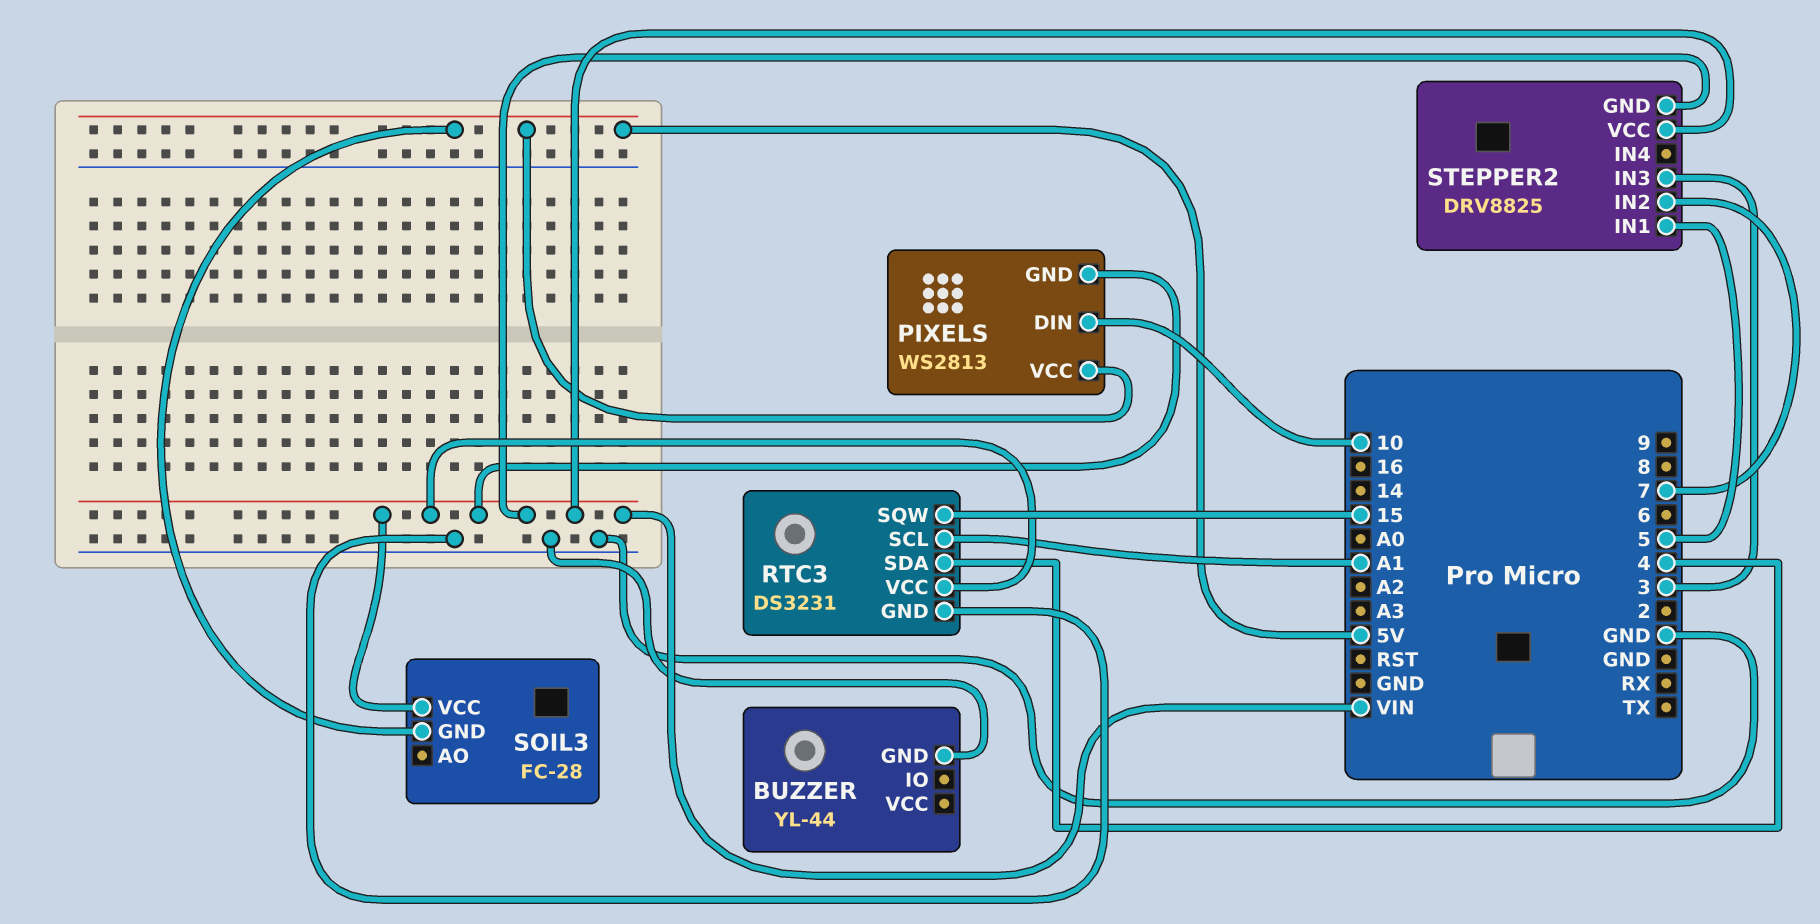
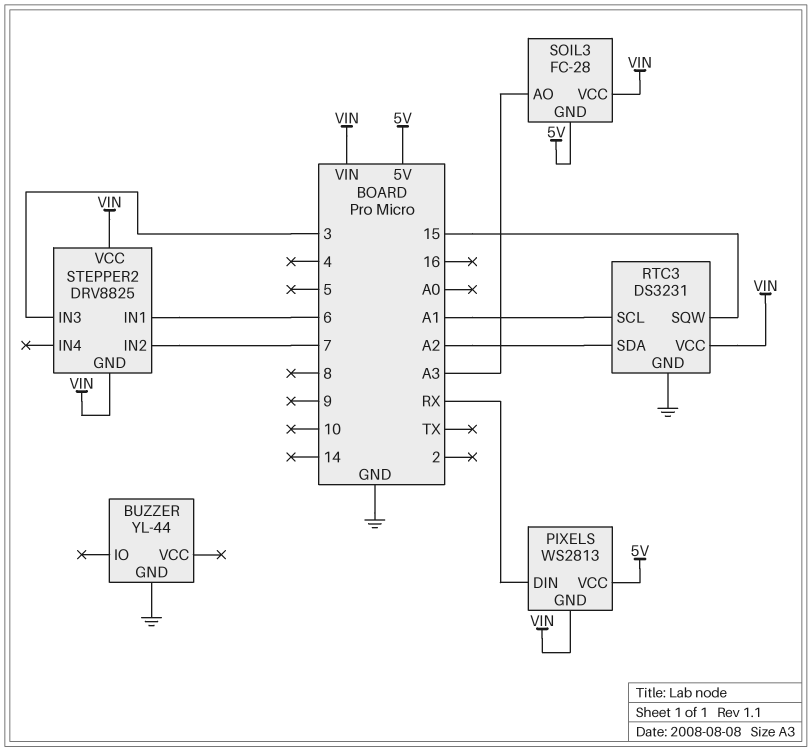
PIXELS pin DIN: 10 -> RX
RTC3 pin SDA: 4 -> A2
SOIL3 pin AO: none -> A3
STEPPER2 pin IN1: 5 -> 6

